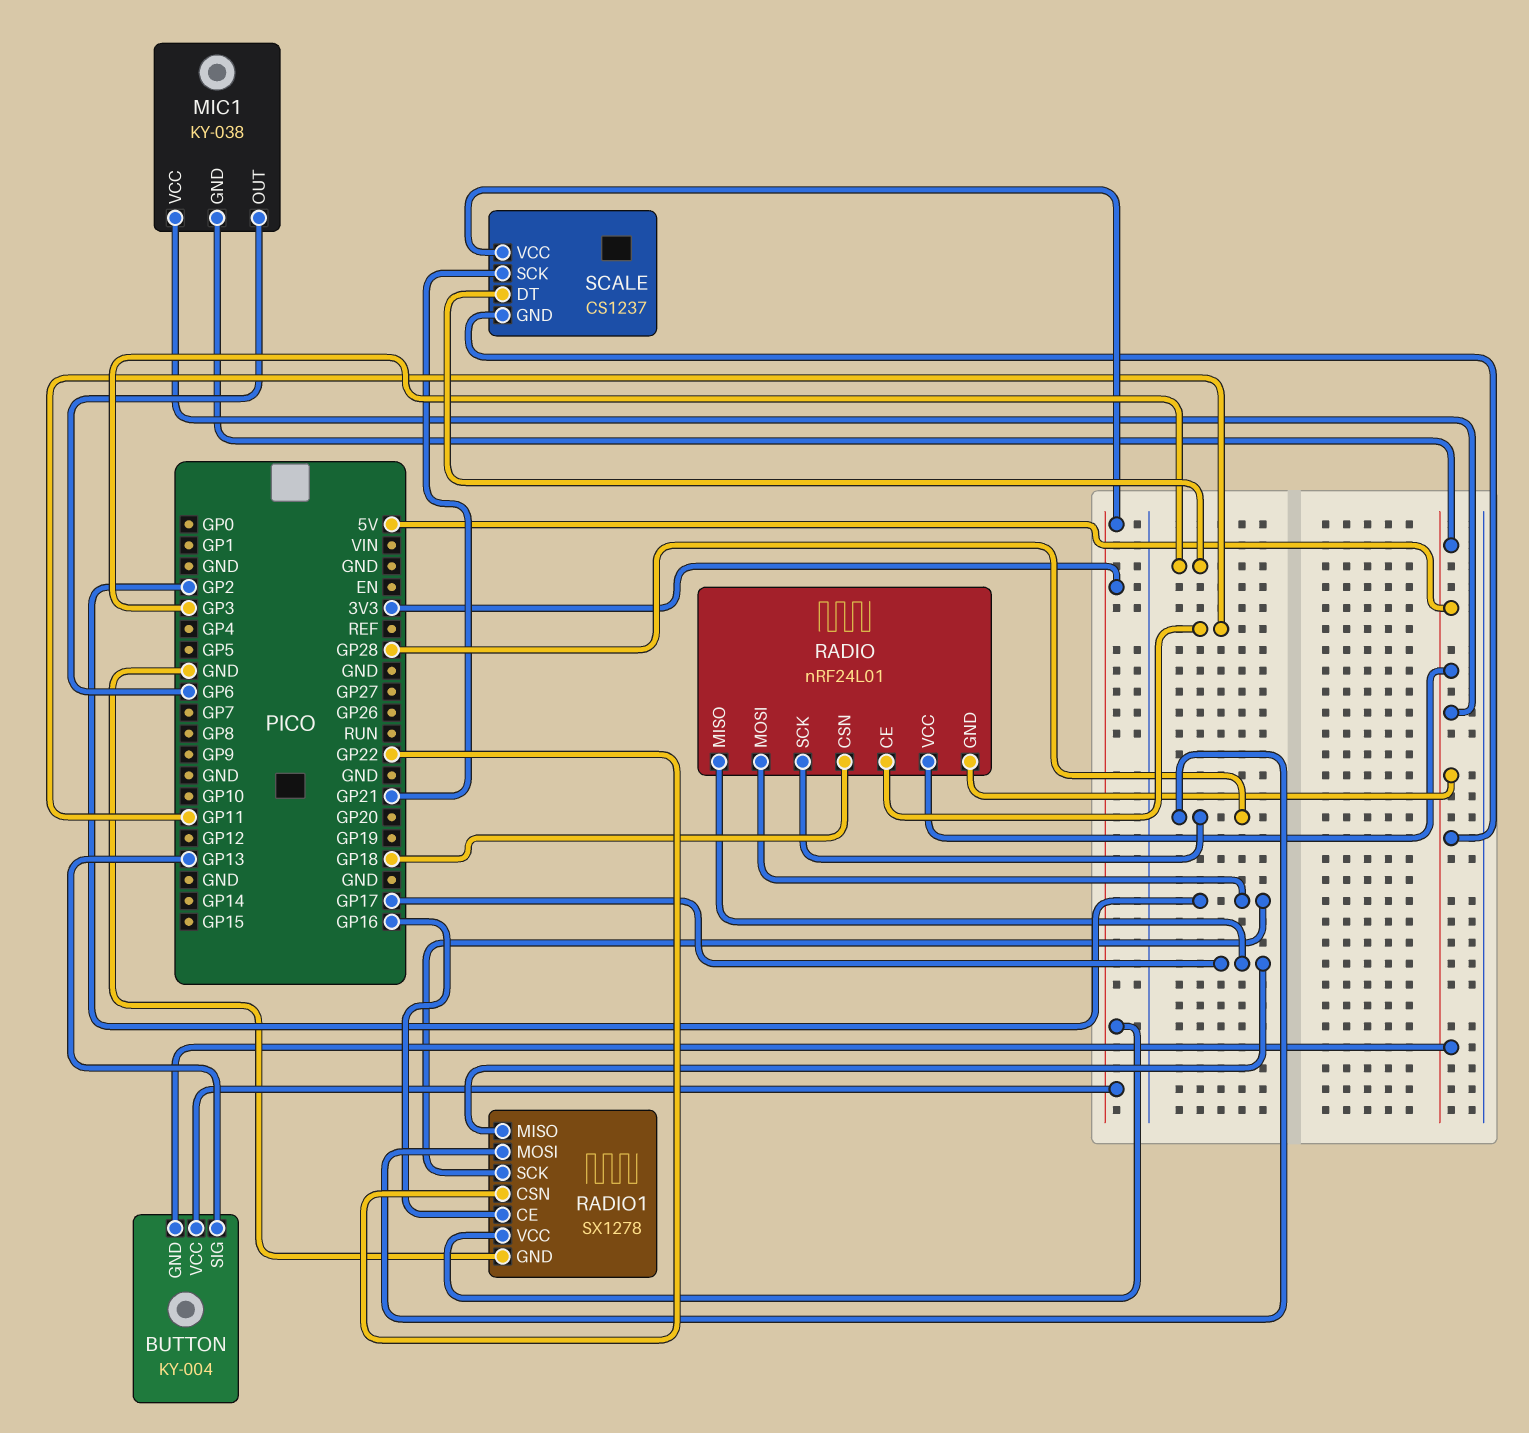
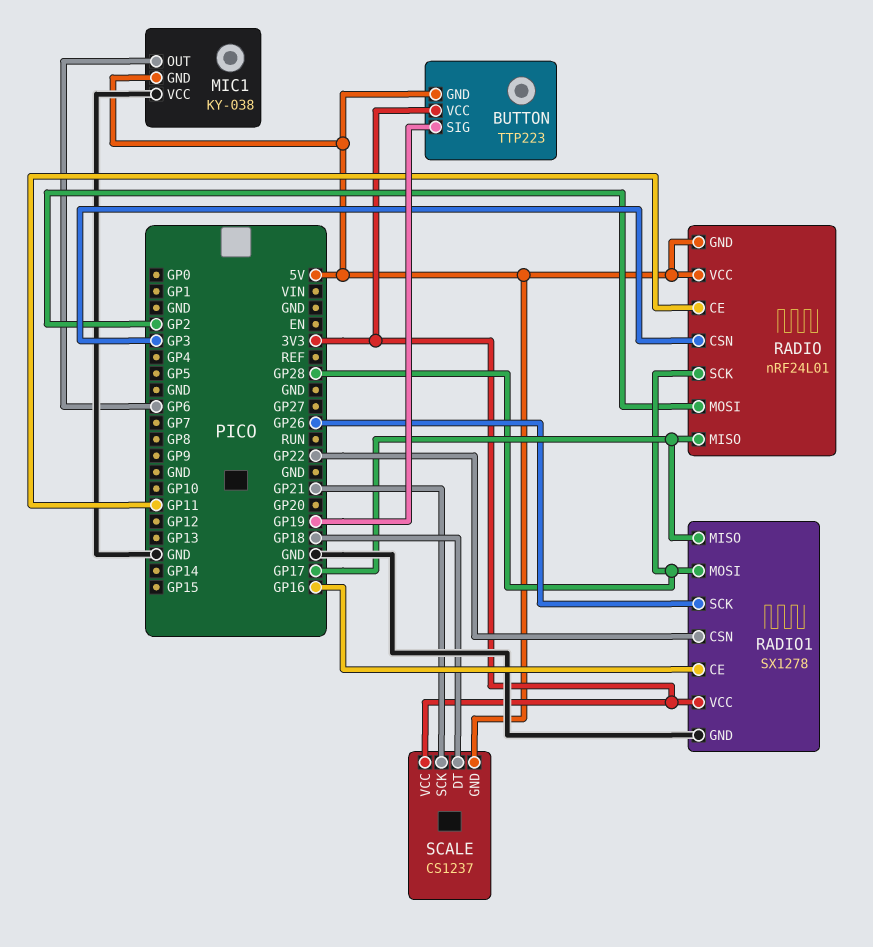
BUTTON: KY-004 -> TTP223
BUTTON pin SIG: GP13 -> GP19
MIC1 pin VCC: 5V -> GND
RADIO pin CSN: GP18 -> GP3
RADIO1 pin SCK: GP2 -> GP26
SCALE pin DT: GP3 -> GP18

